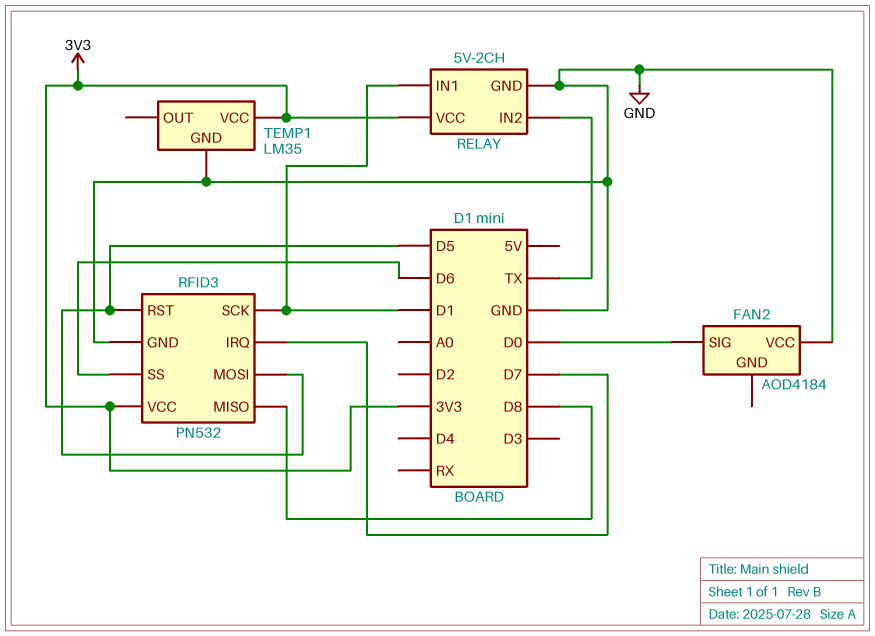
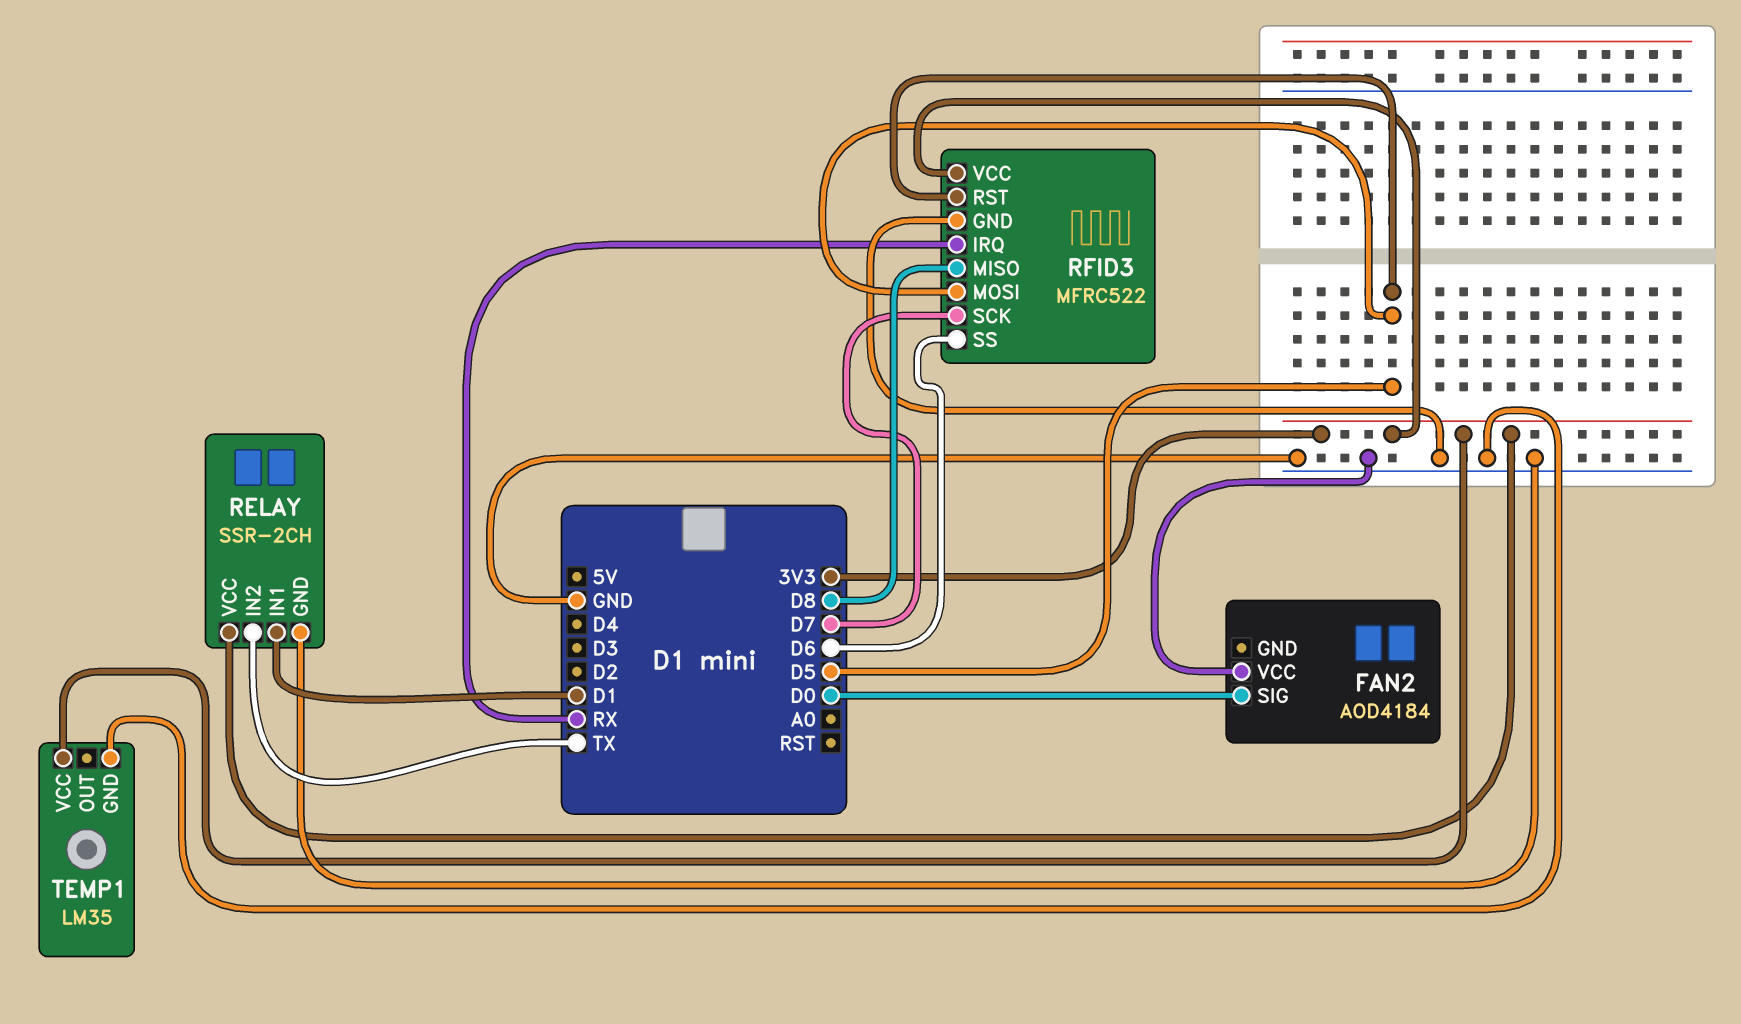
RELAY: 5V-2CH -> SSR-2CH
RFID3: PN532 -> MFRC522
RFID3 pin IRQ: D7 -> RX
RFID3 pin SCK: D1 -> D7

